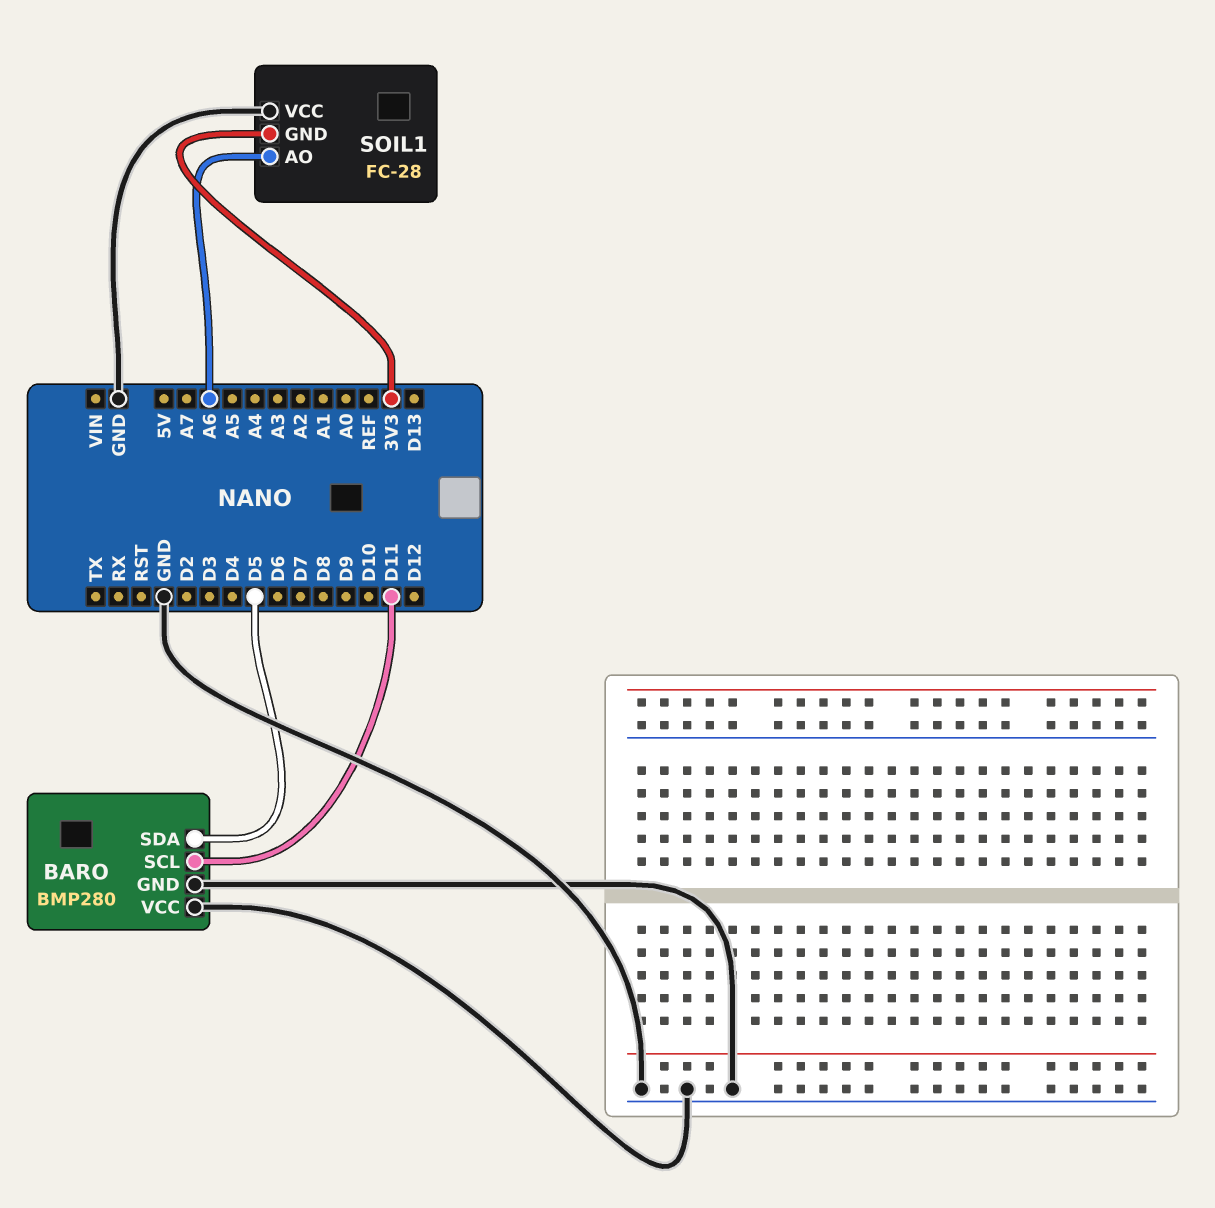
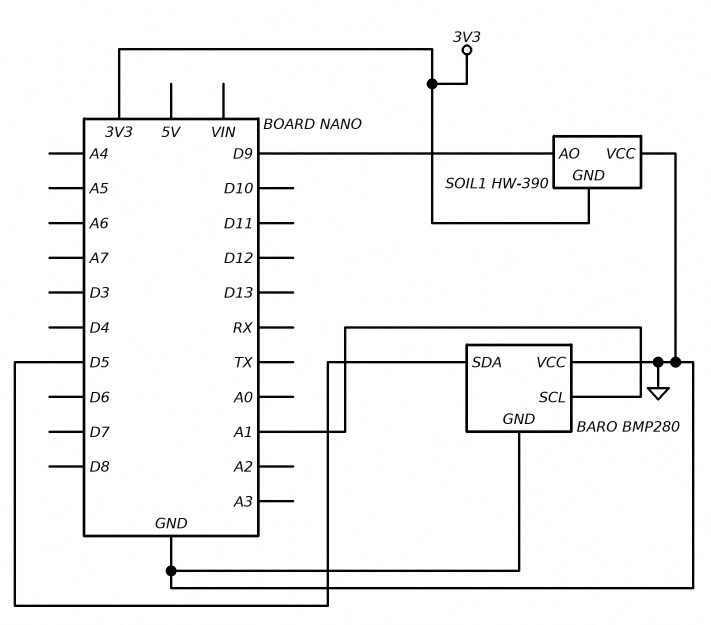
BARO pin SCL: D11 -> A1
SOIL1: FC-28 -> HW-390
SOIL1 pin AO: A6 -> D9

